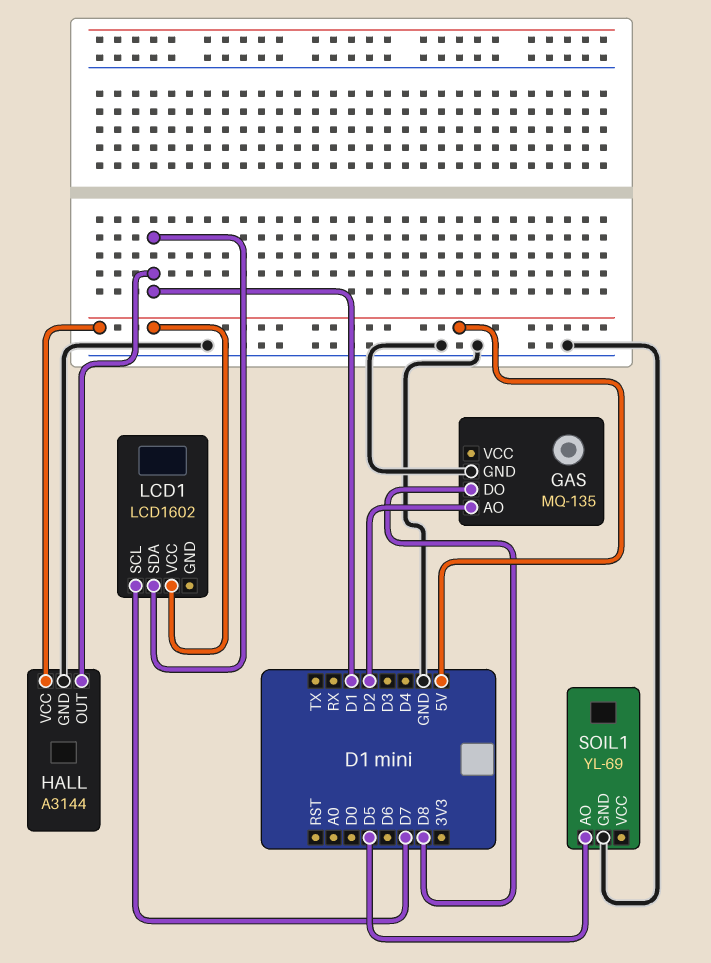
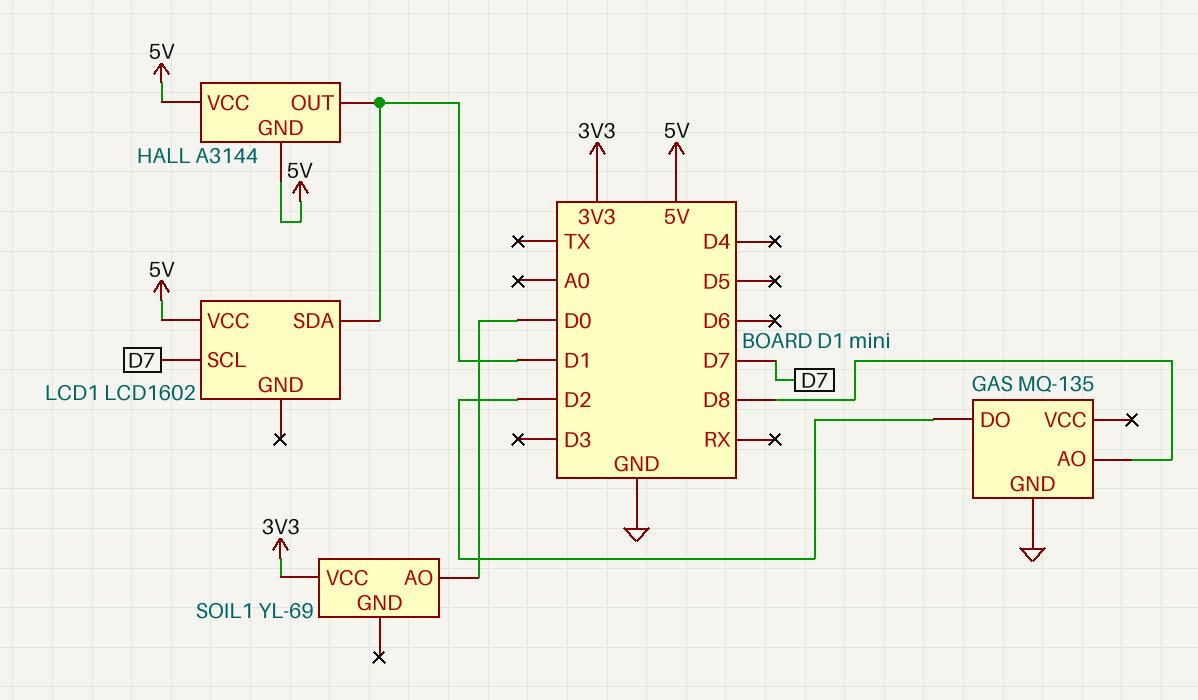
GAS pin AO: D2 -> D8
GAS pin DO: D8 -> D2
HALL pin GND: GND -> 5V
SOIL1 pin AO: D5 -> D0
SOIL1 pin GND: GND -> none
SOIL1 pin VCC: none -> 3V3

